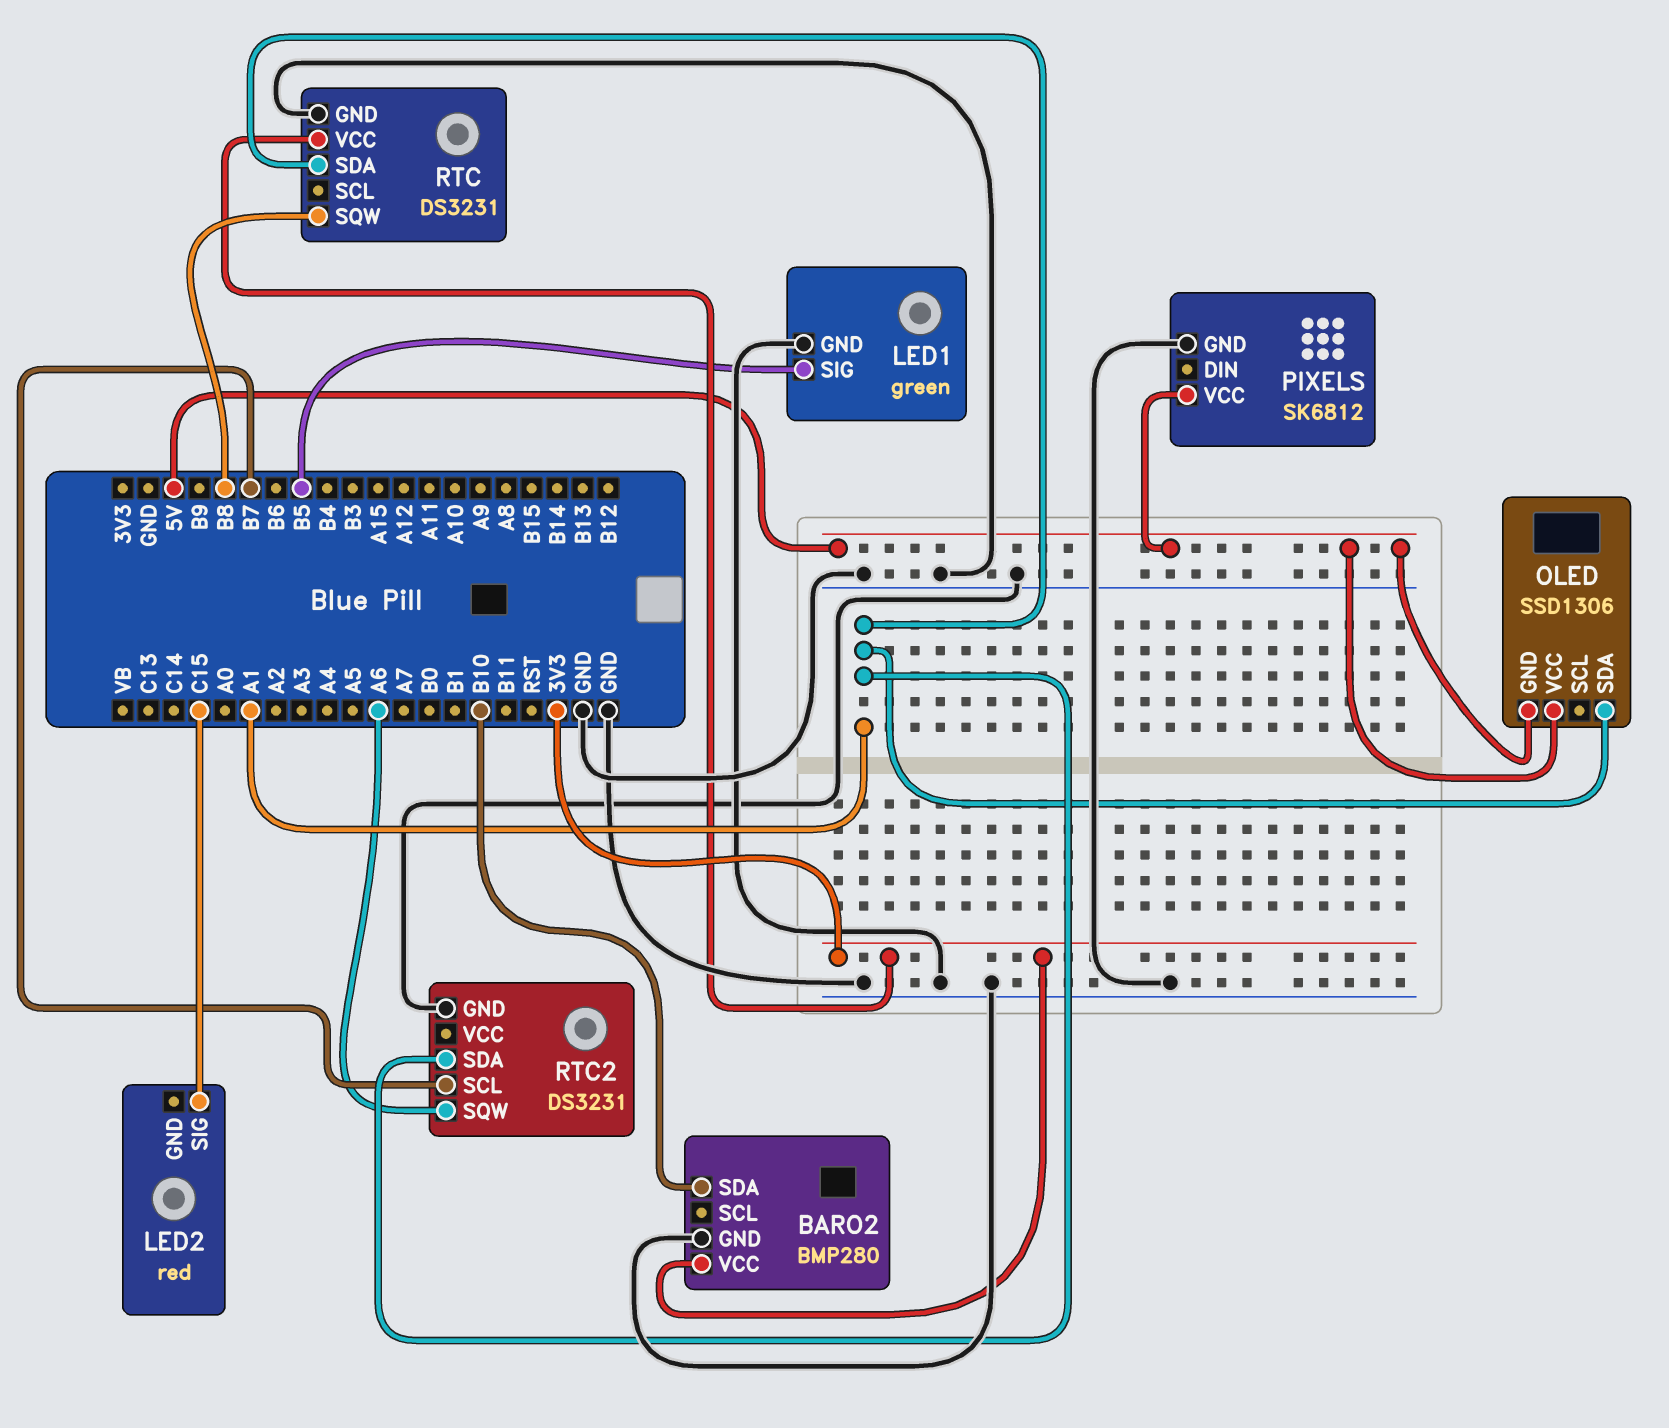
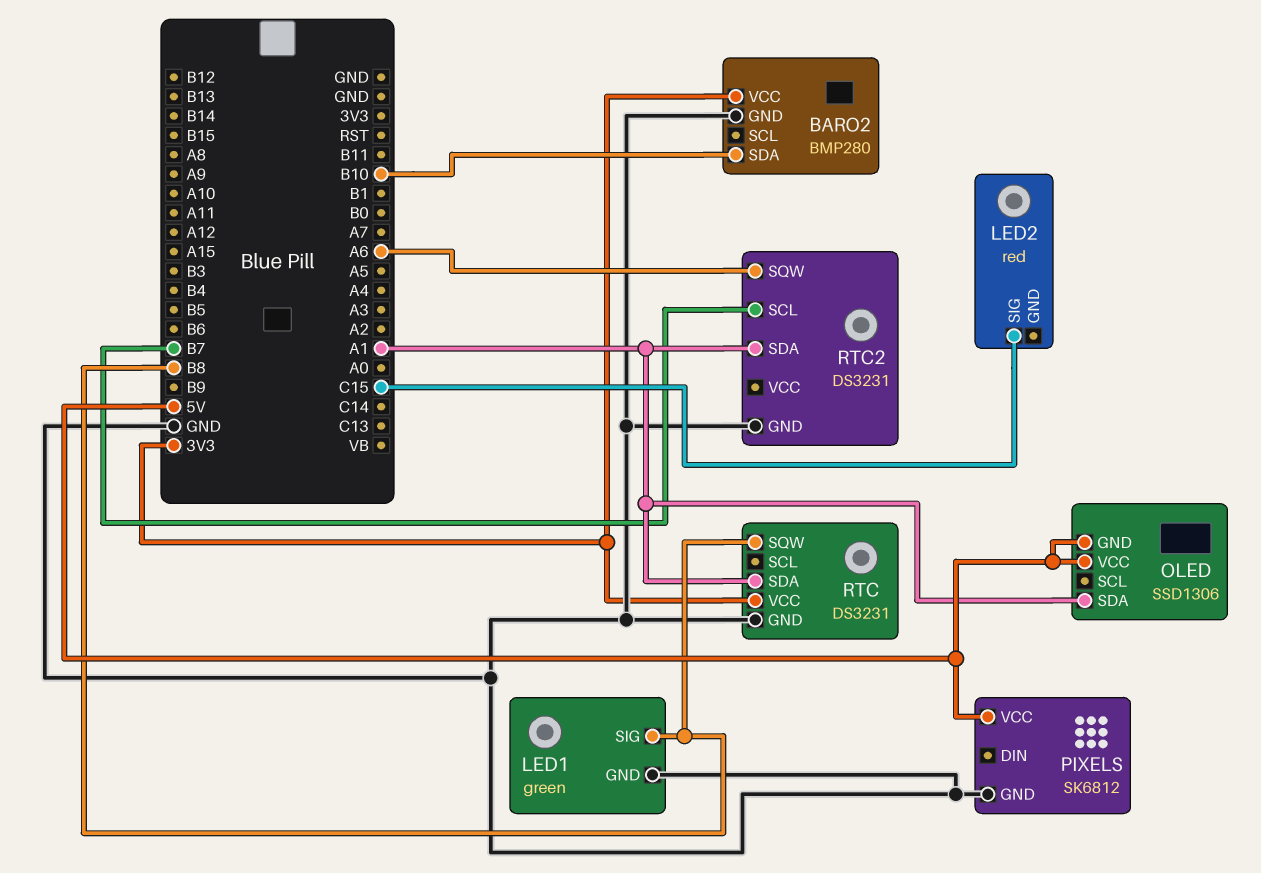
LED1 pin SIG: B5 -> B8

